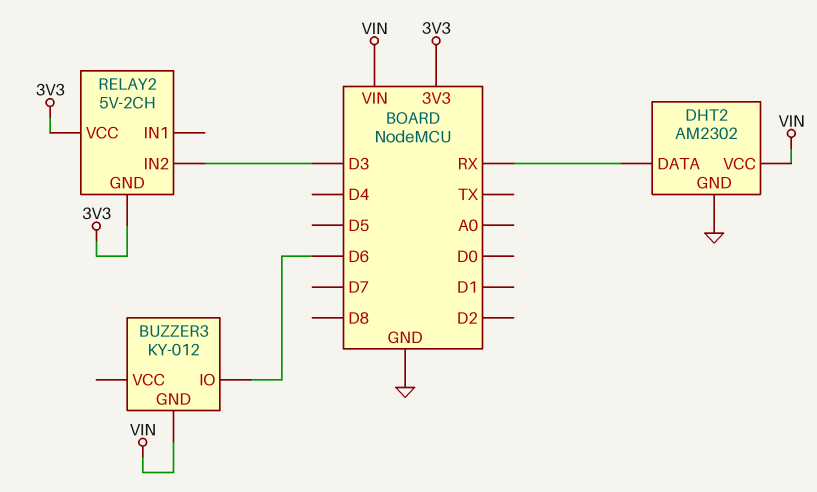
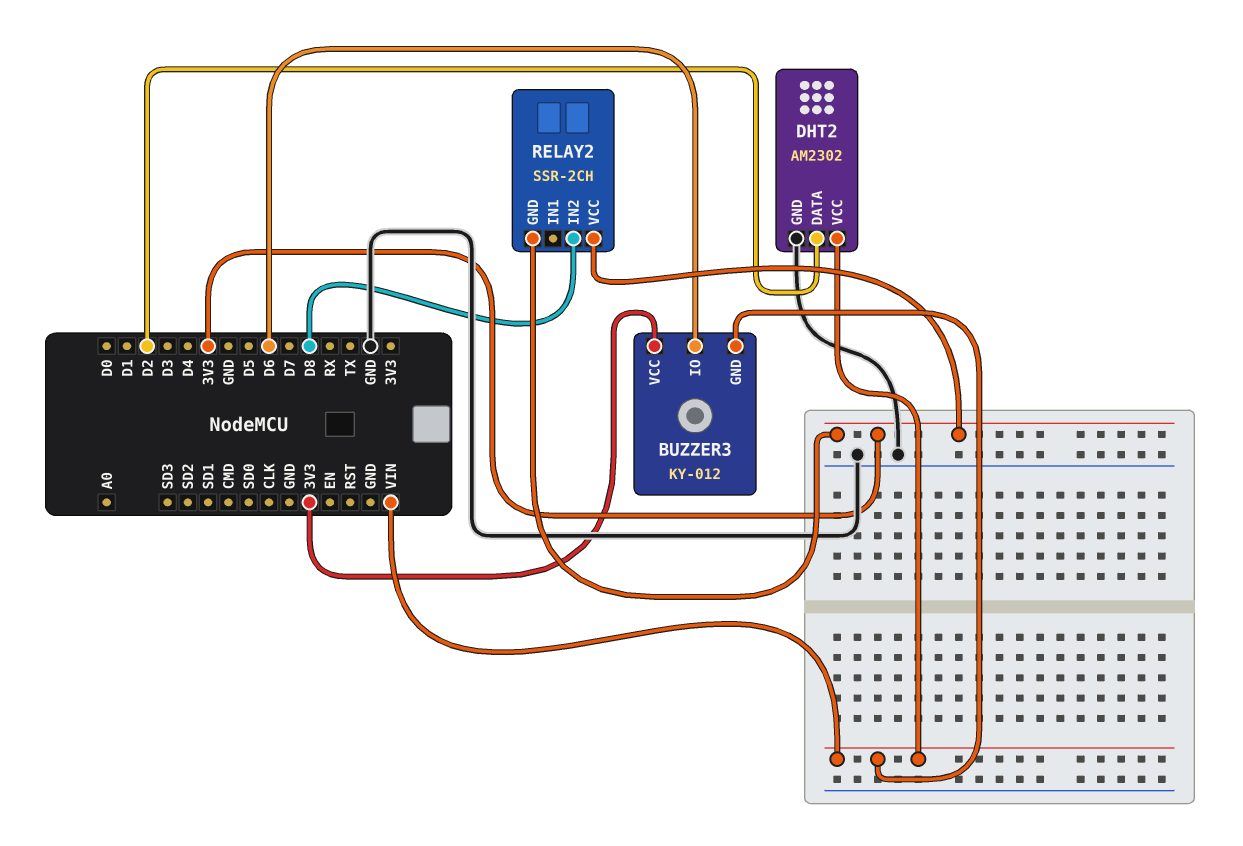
BUZZER3 pin VCC: none -> 3V3
DHT2 pin DATA: RX -> D2
RELAY2: 5V-2CH -> SSR-2CH
RELAY2 pin IN2: D3 -> D8

